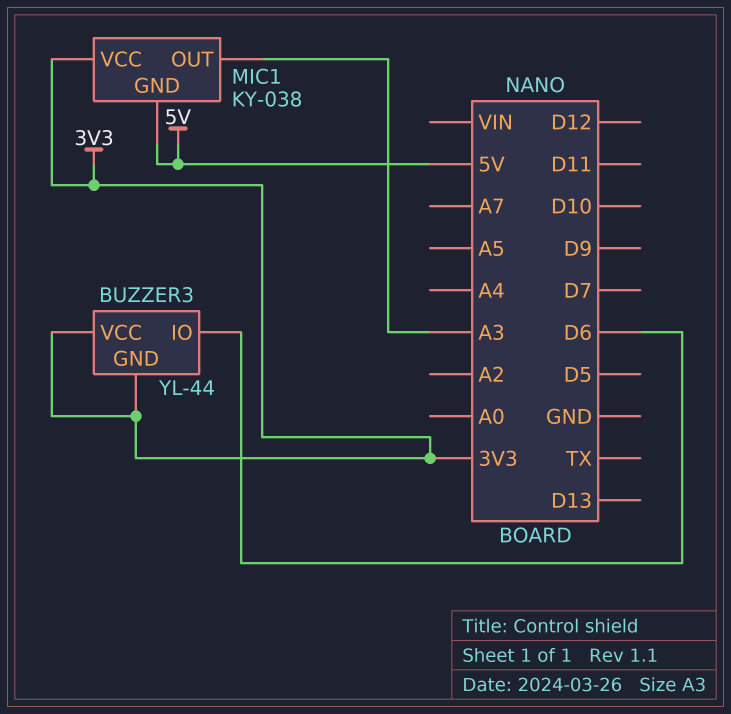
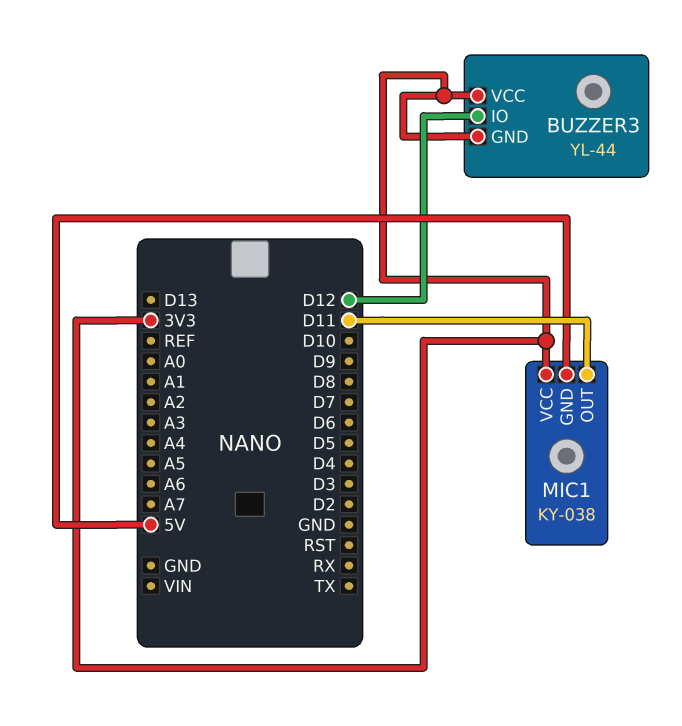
BUZZER3 pin IO: D6 -> D12
MIC1 pin OUT: A3 -> D11

